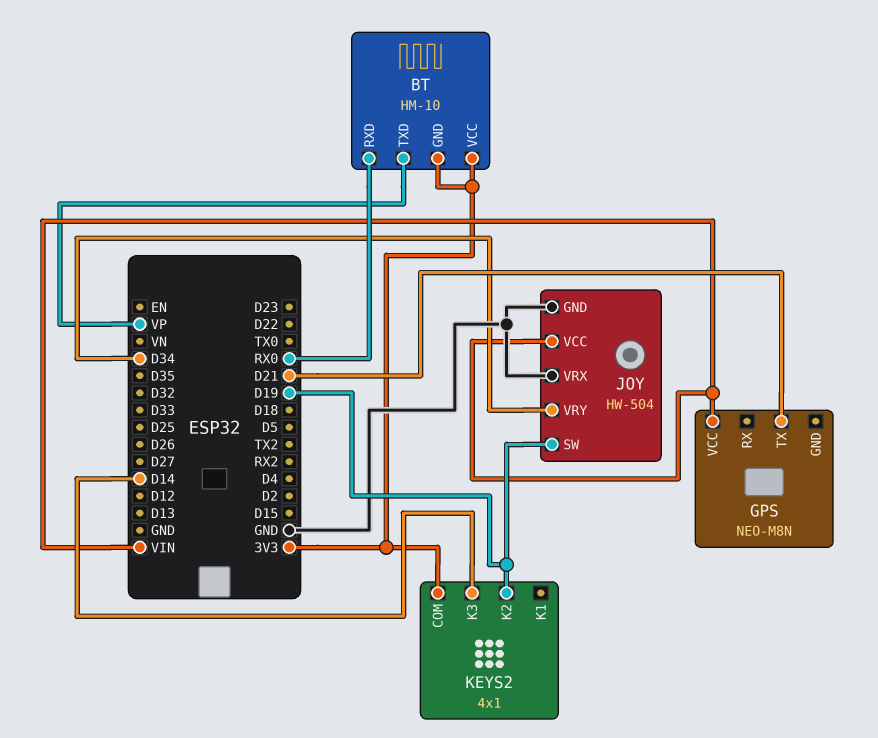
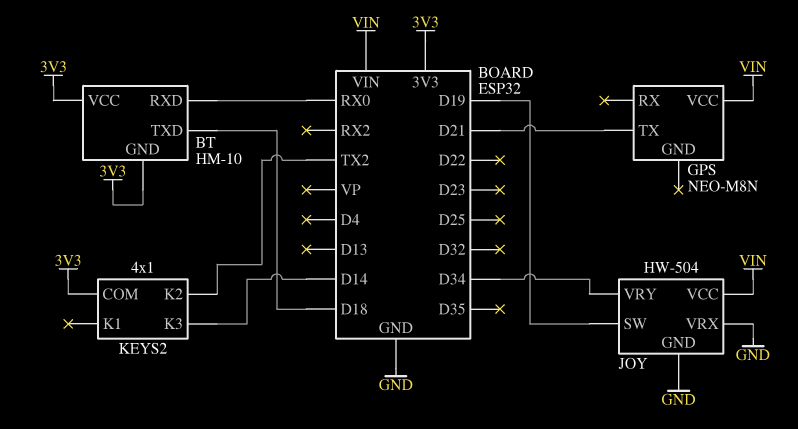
BT pin TXD: VP -> D18
KEYS2 pin K2: D19 -> TX2

